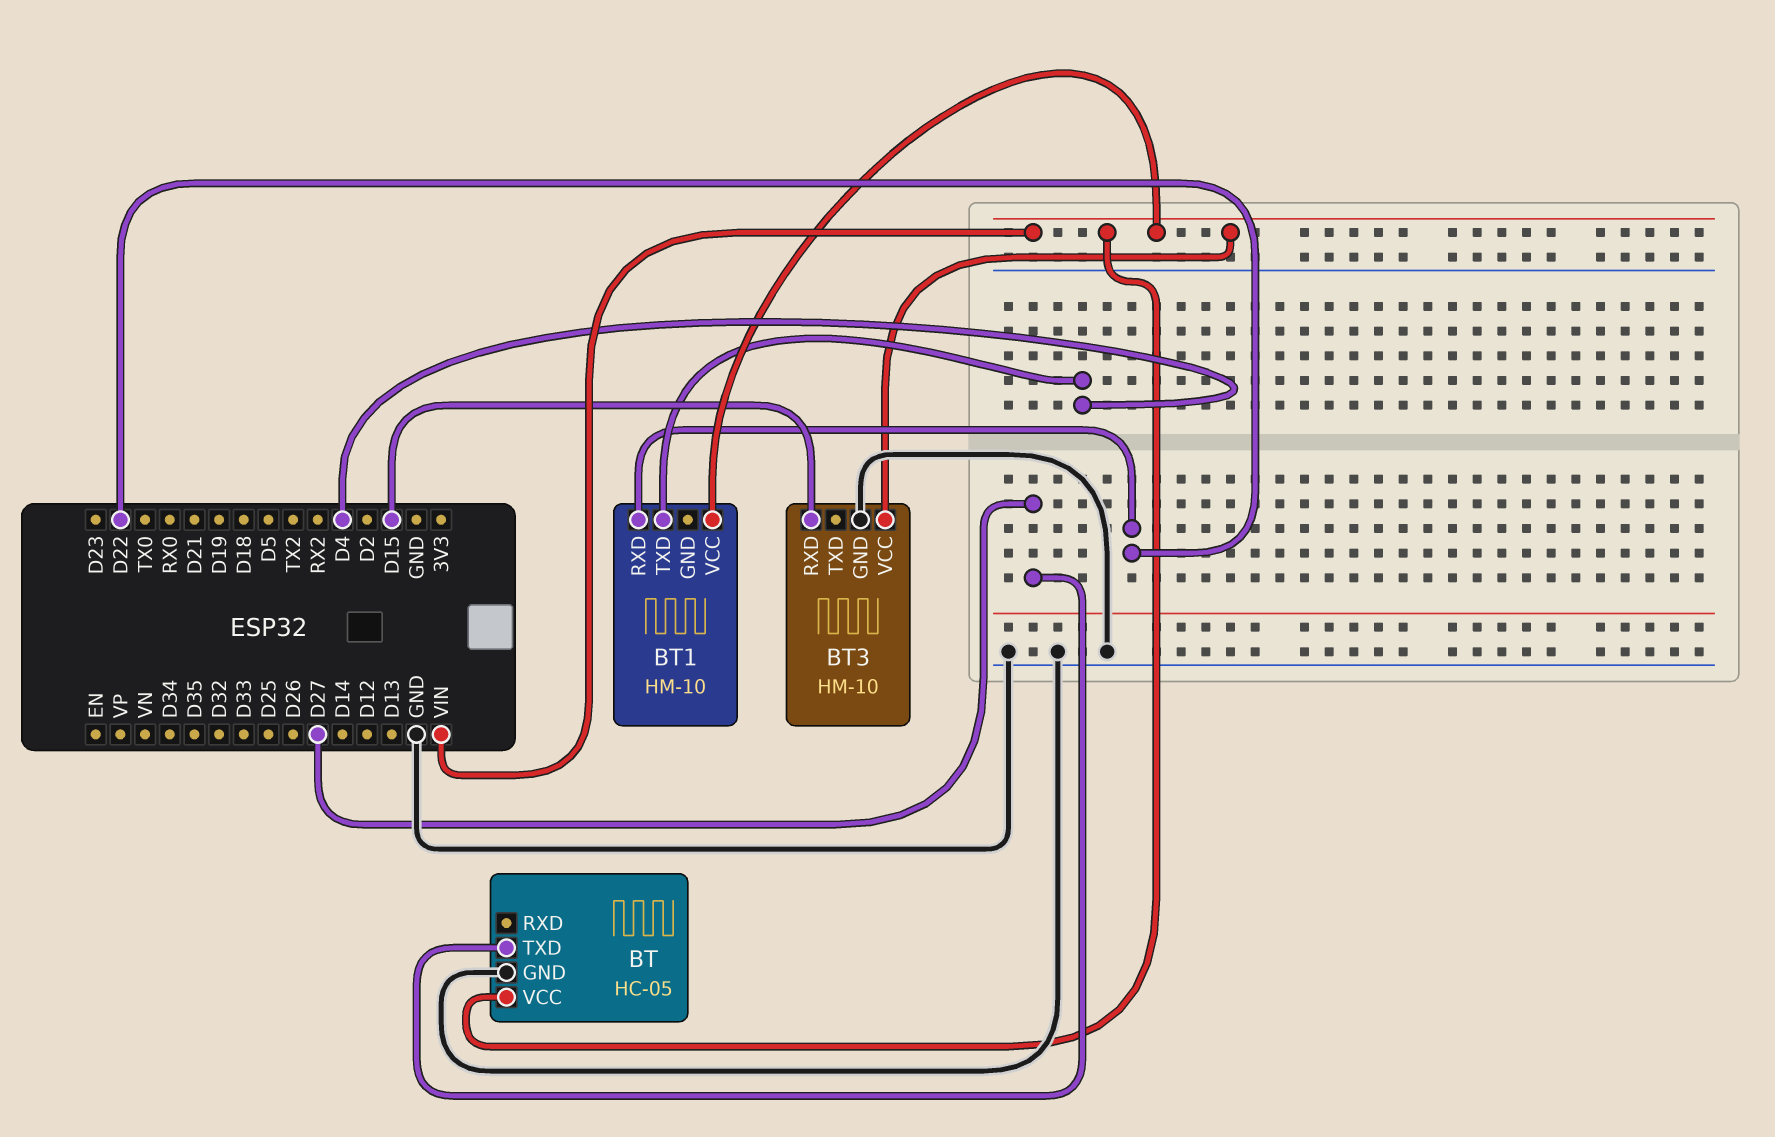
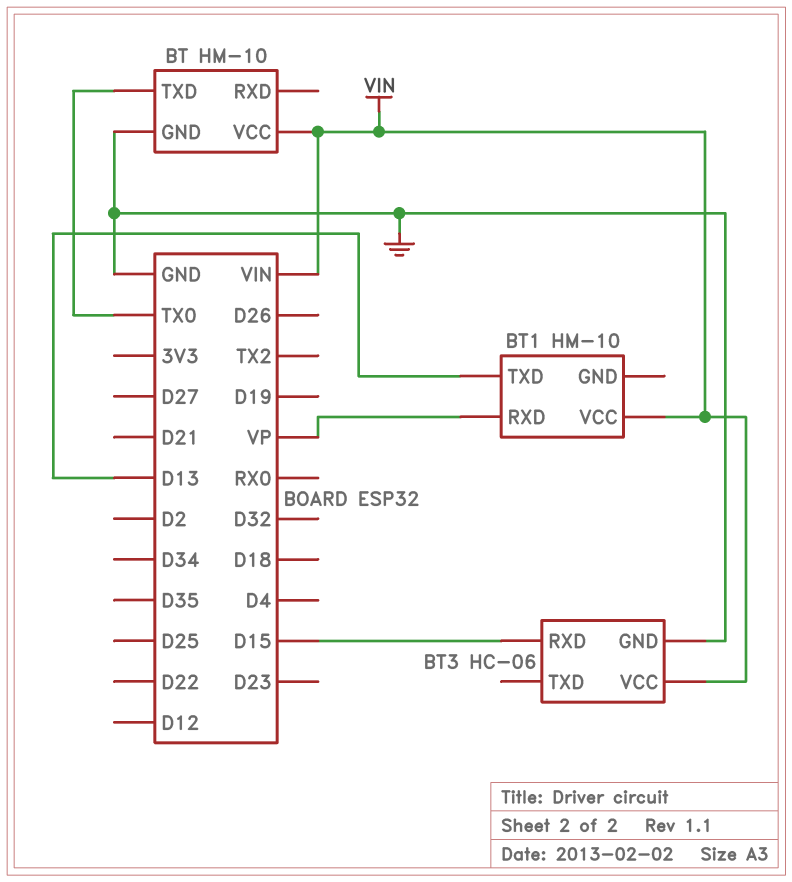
BT: HC-05 -> HM-10
BT pin TXD: D27 -> TX0
BT1 pin RXD: D22 -> VP
BT1 pin TXD: D4 -> D13
BT3: HM-10 -> HC-06

